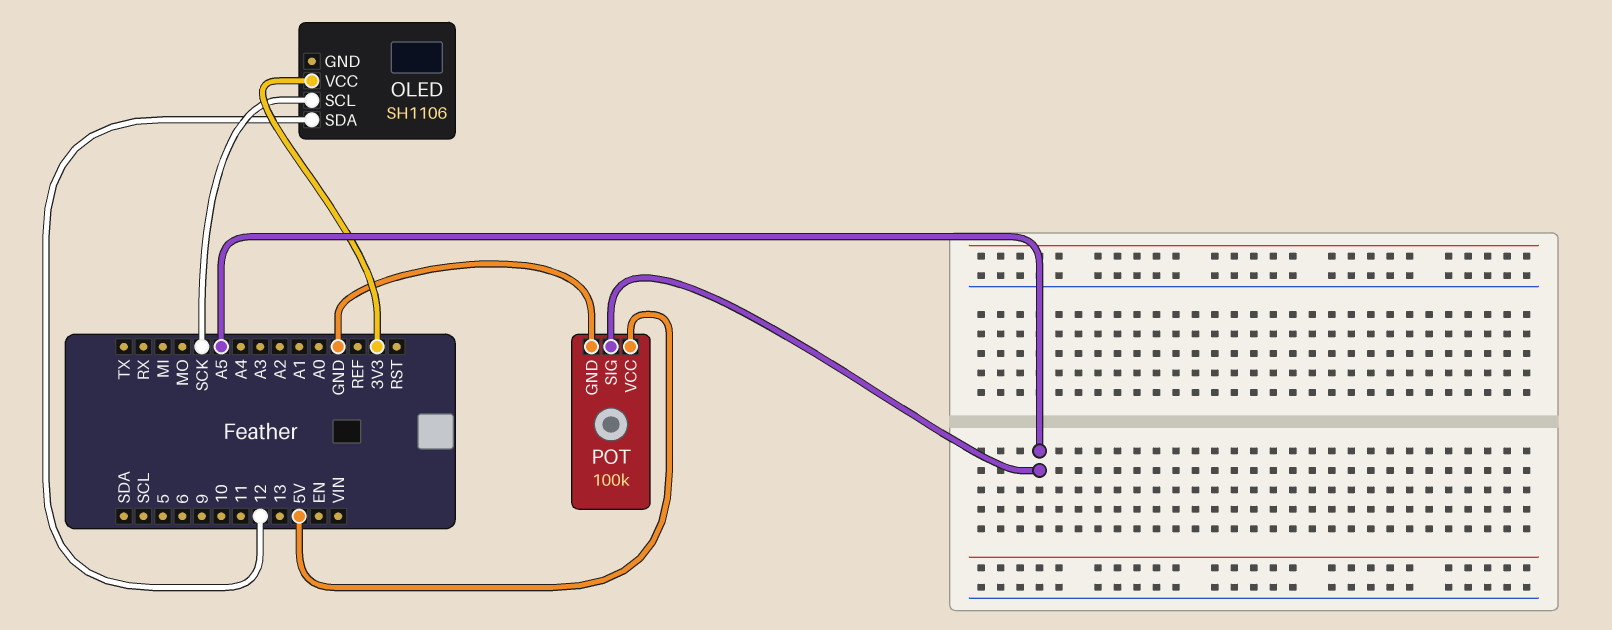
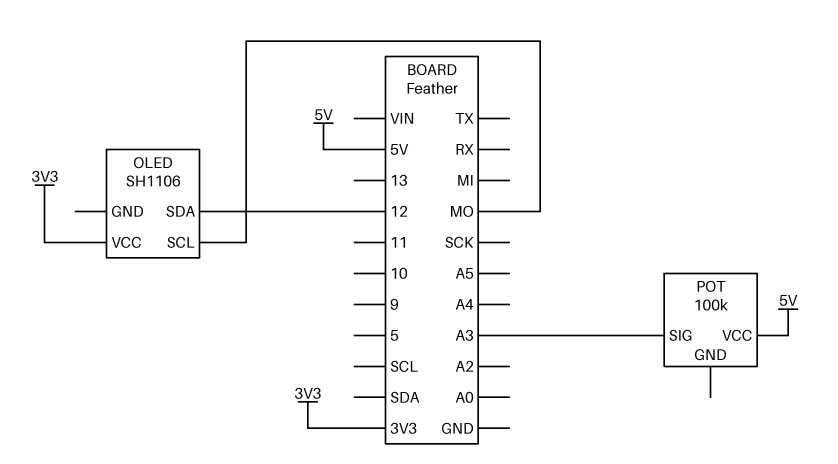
OLED pin SCL: SCK -> MO
POT pin GND: GND -> none
POT pin SIG: A5 -> A3

